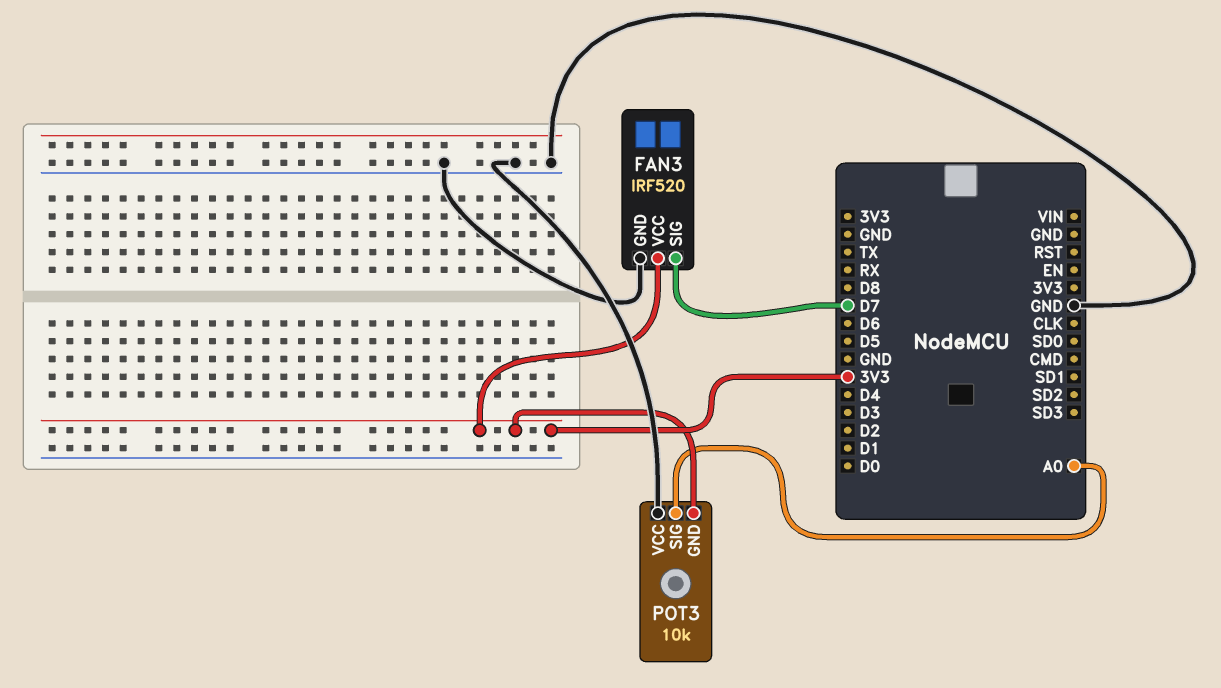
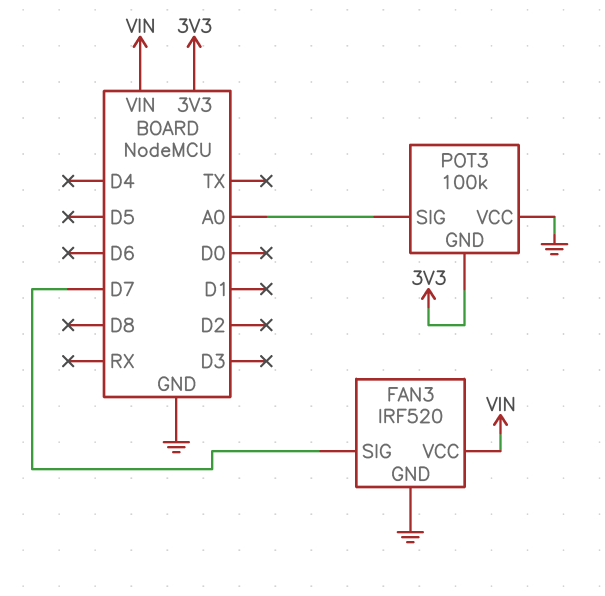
FAN3 pin VCC: 3V3 -> VIN
POT3: 10k -> 100k

